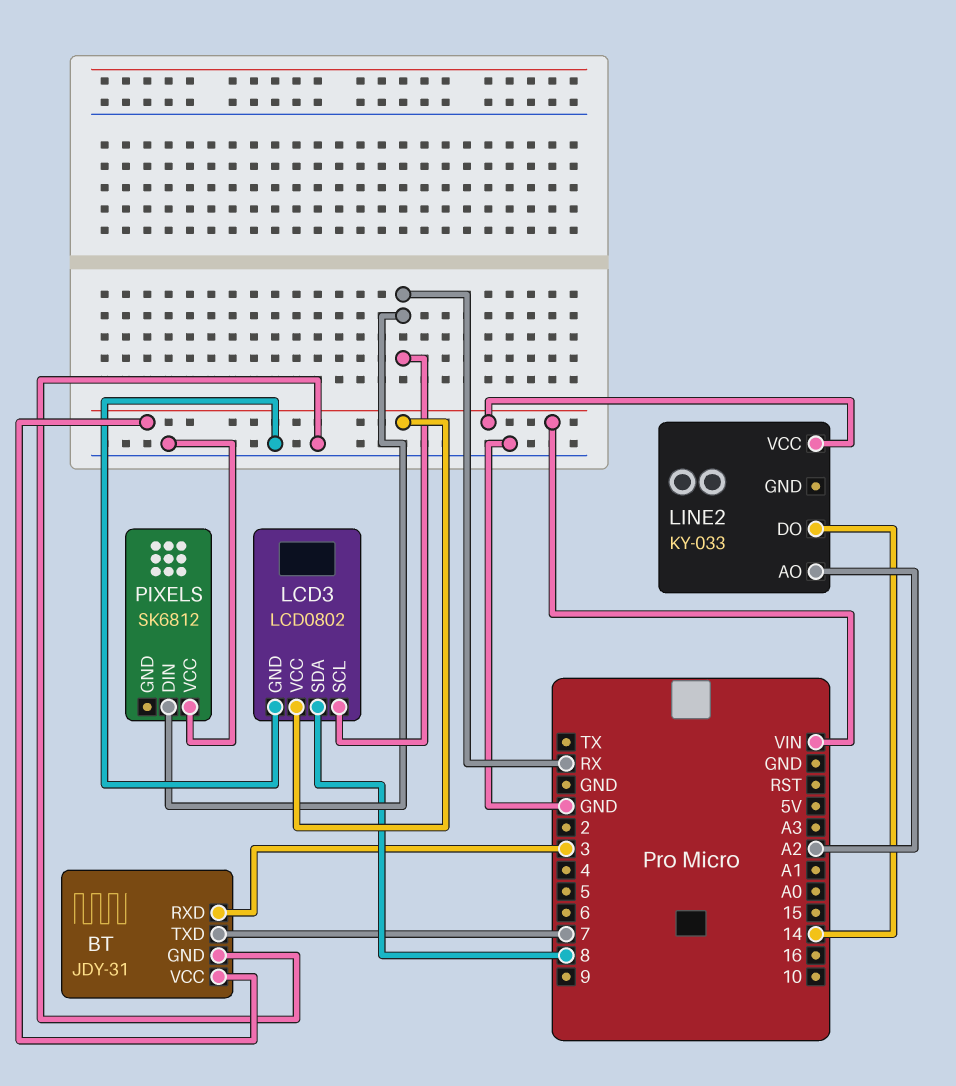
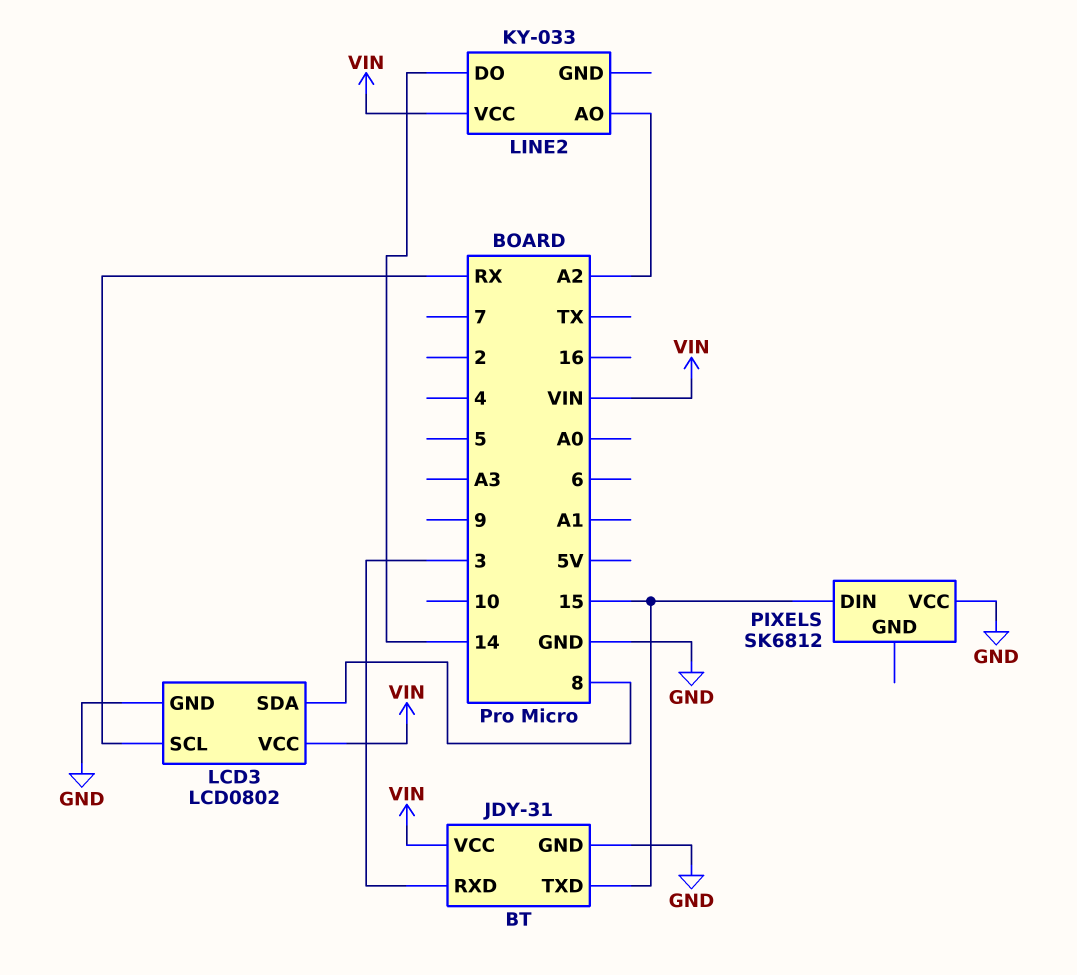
BT pin TXD: 7 -> 15
PIXELS pin DIN: RX -> 15

